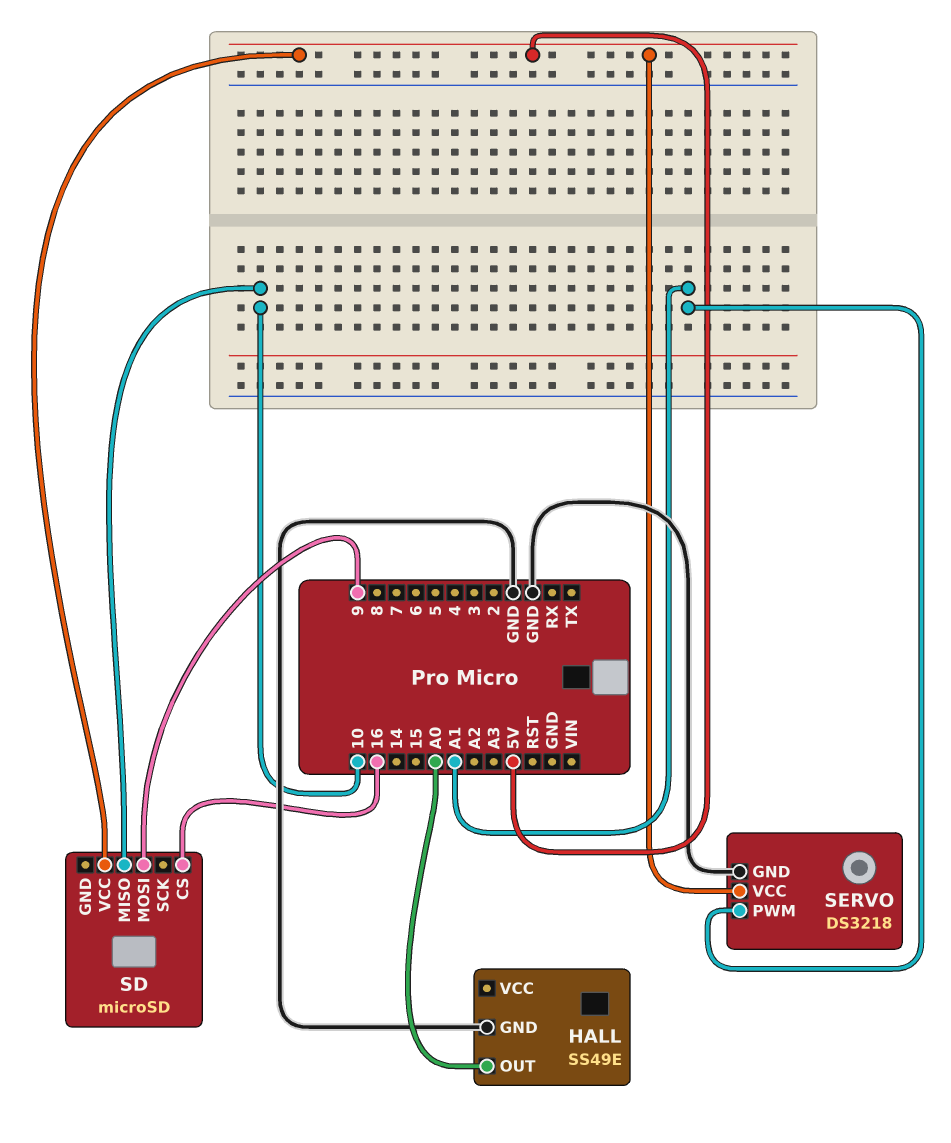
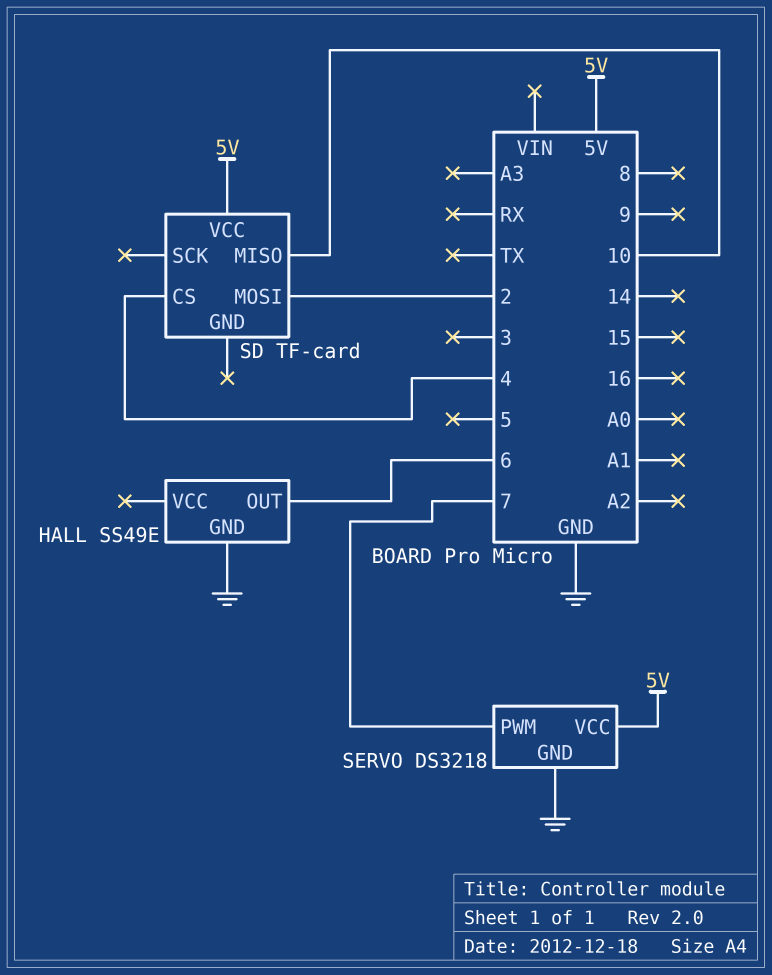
HALL pin OUT: A0 -> 6
SD: microSD -> TF-card
SD pin CS: 16 -> 4
SD pin MOSI: 9 -> 2
SERVO pin PWM: A1 -> 7

